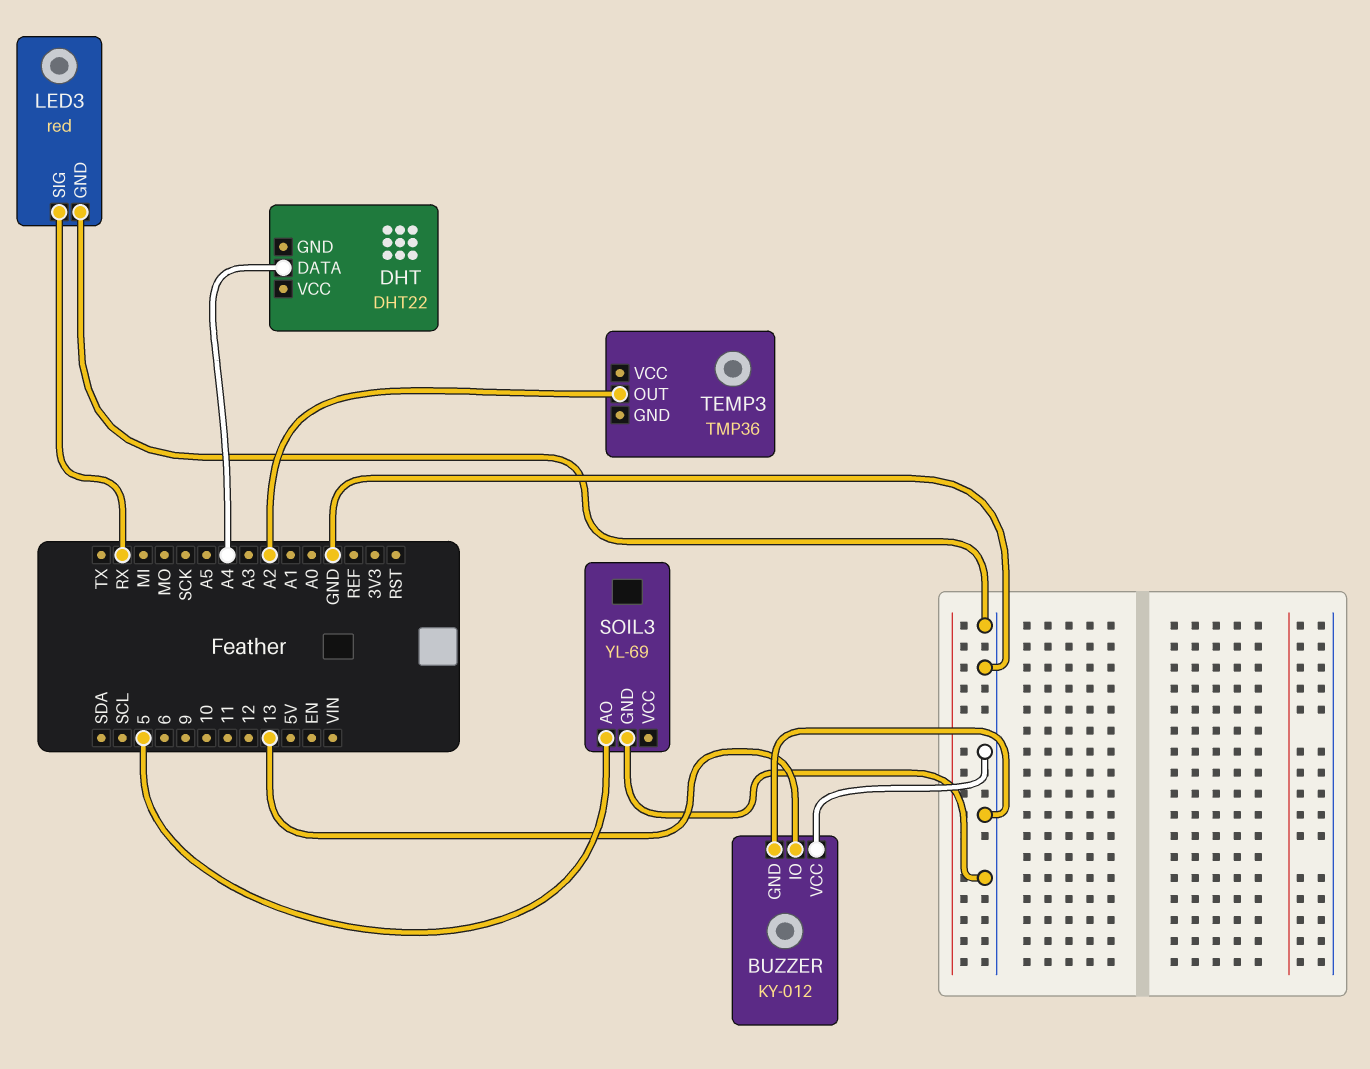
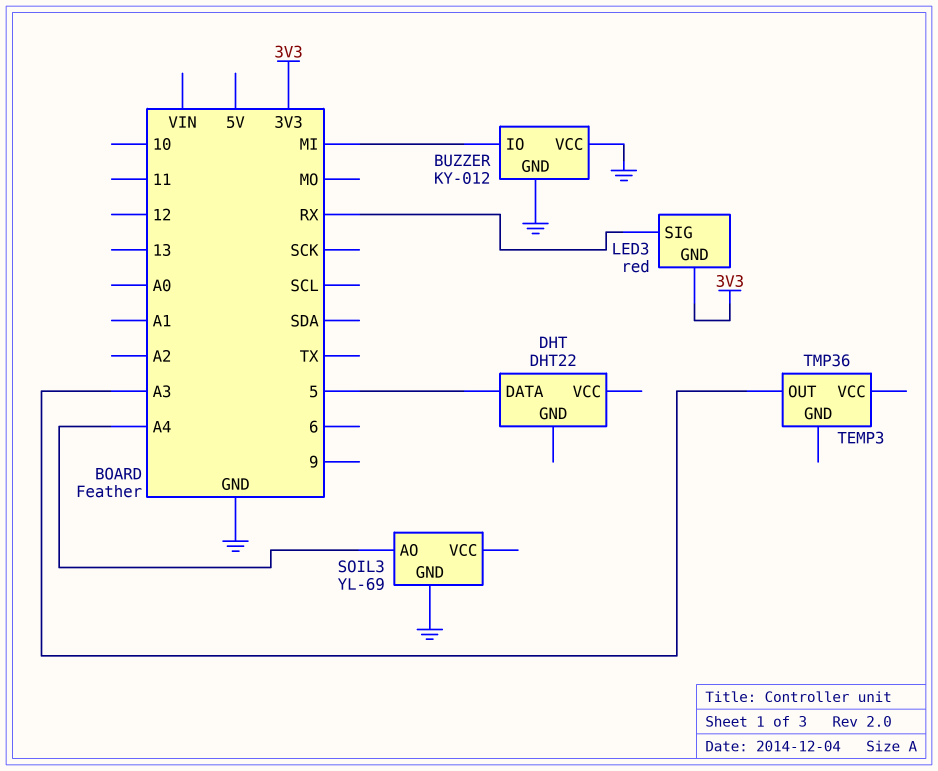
BUZZER pin IO: 13 -> MI
DHT pin DATA: A4 -> 5
LED3 pin GND: GND -> 3V3
SOIL3 pin AO: 5 -> A4
TEMP3 pin OUT: A2 -> A3

